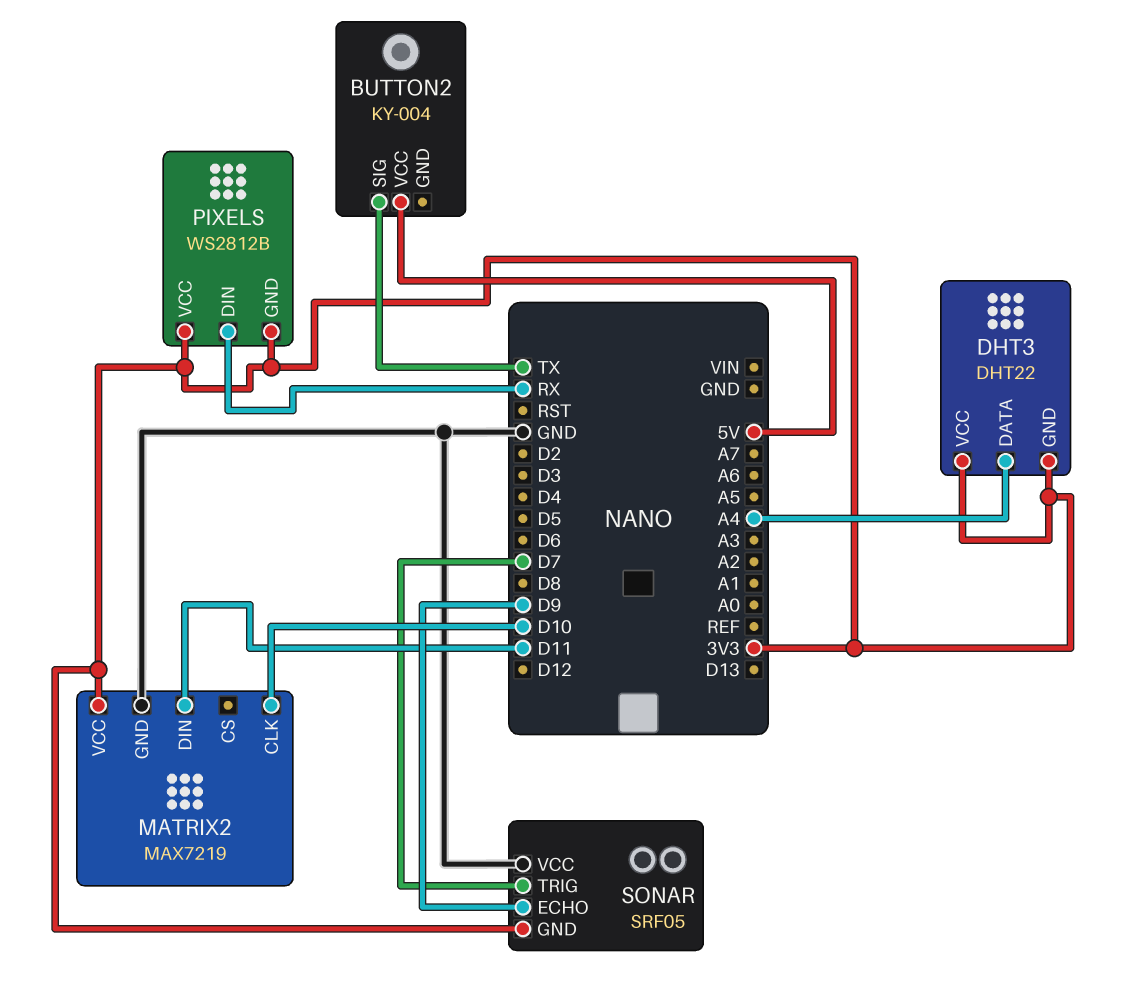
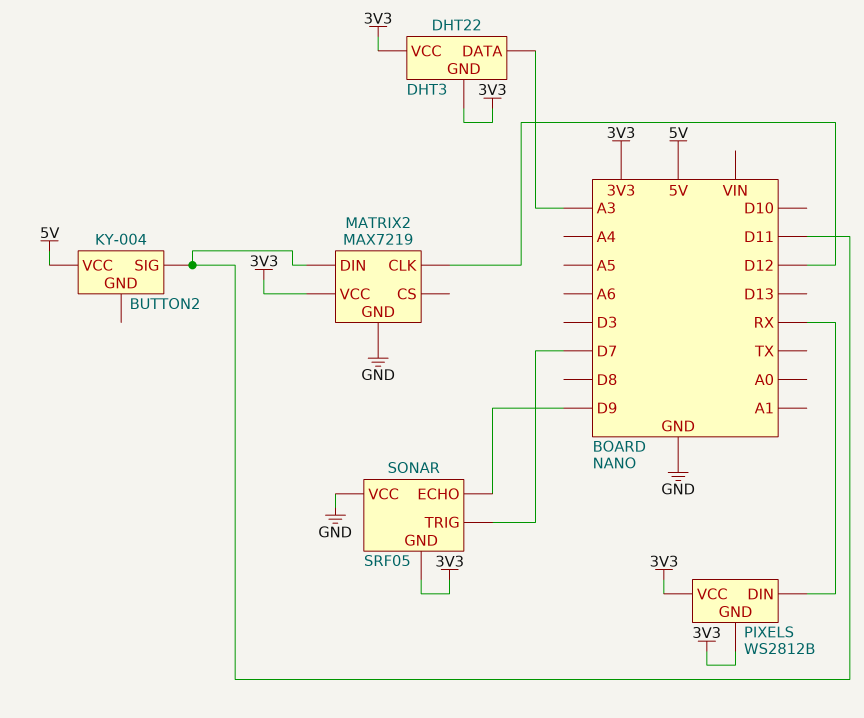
BUTTON2 pin SIG: TX -> D11
DHT3 pin DATA: A4 -> A3
MATRIX2 pin CLK: D10 -> D12

